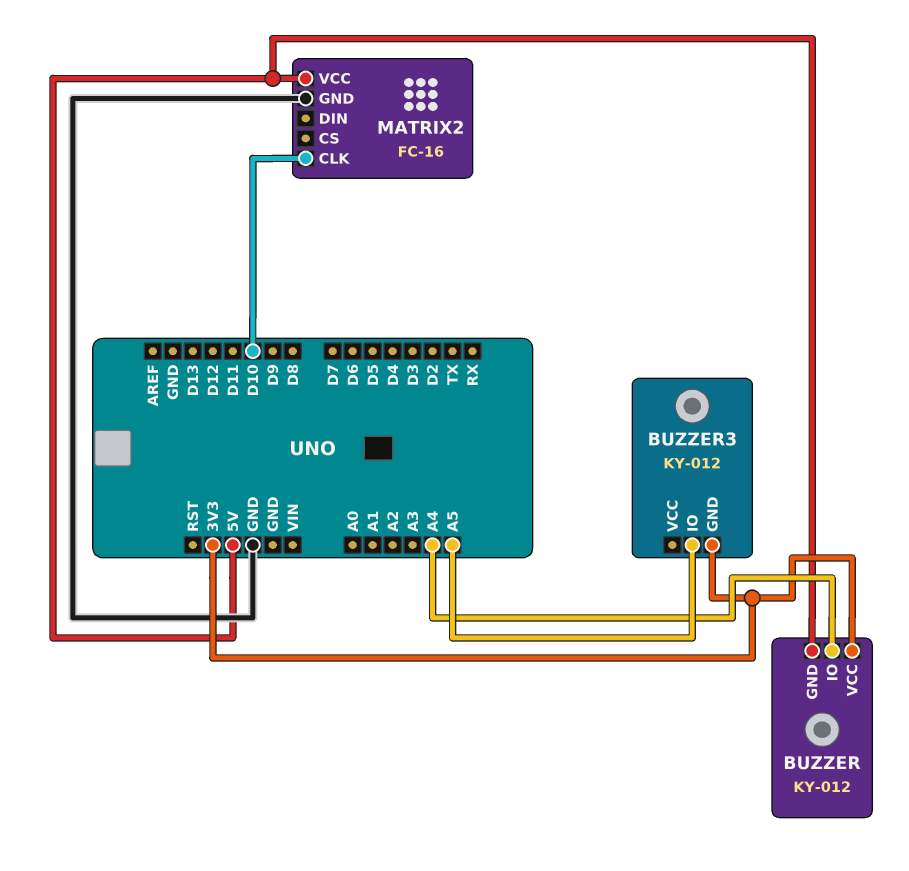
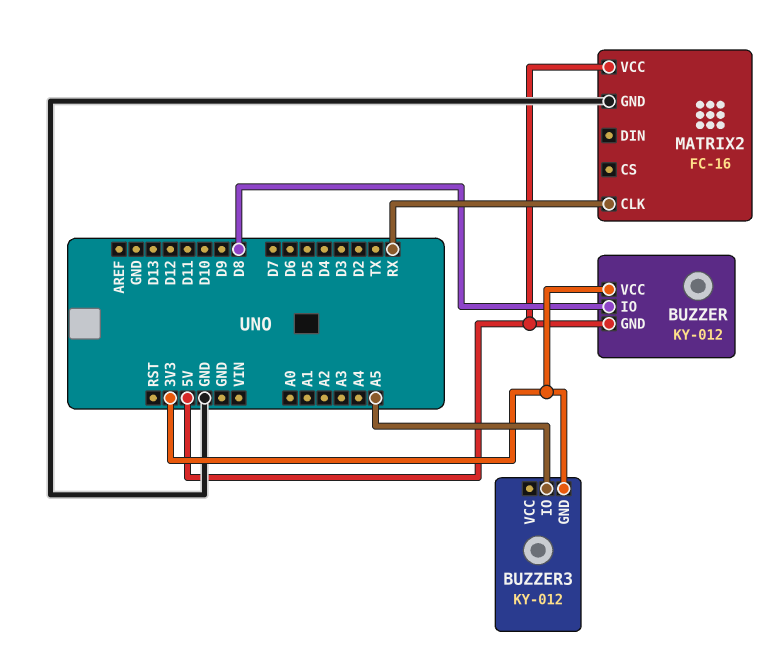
BUZZER pin IO: A4 -> D8
MATRIX2 pin CLK: D10 -> RX

